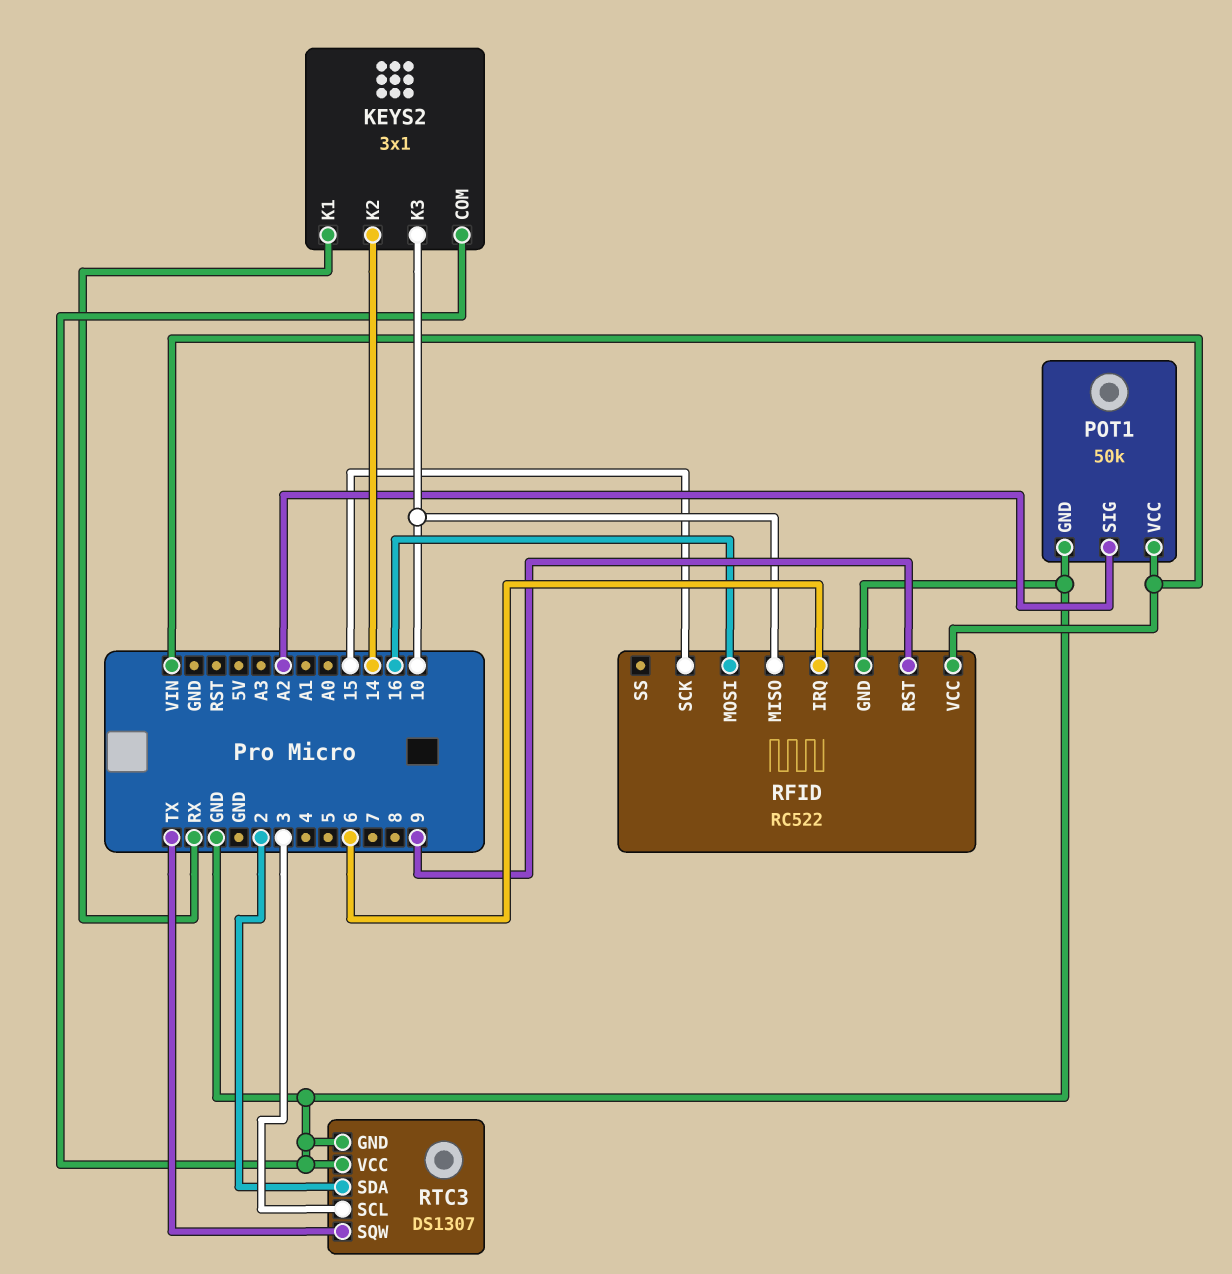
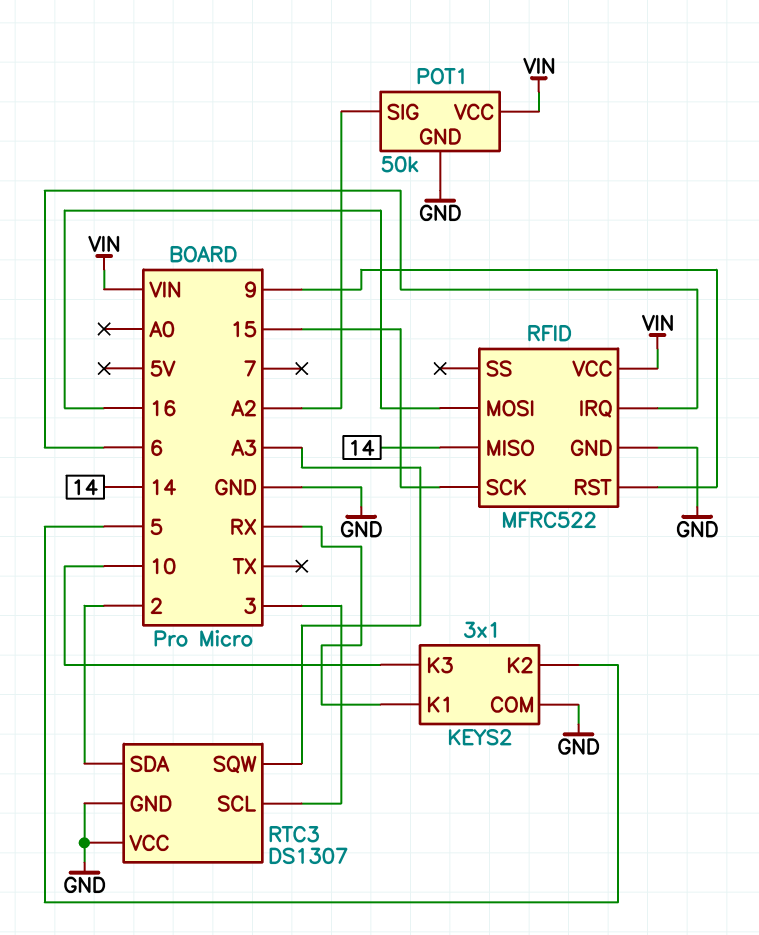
KEYS2 pin K2: 14 -> 5
RFID: RC522 -> MFRC522
RFID pin MISO: 10 -> 14
RTC3 pin SQW: TX -> A3

